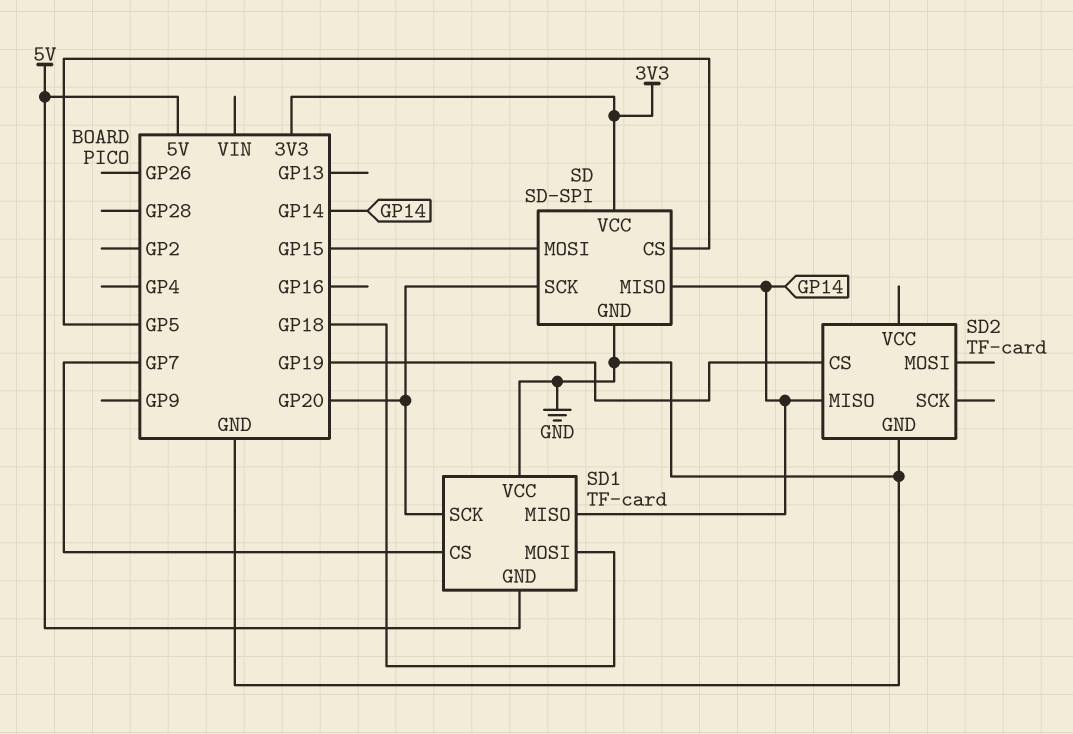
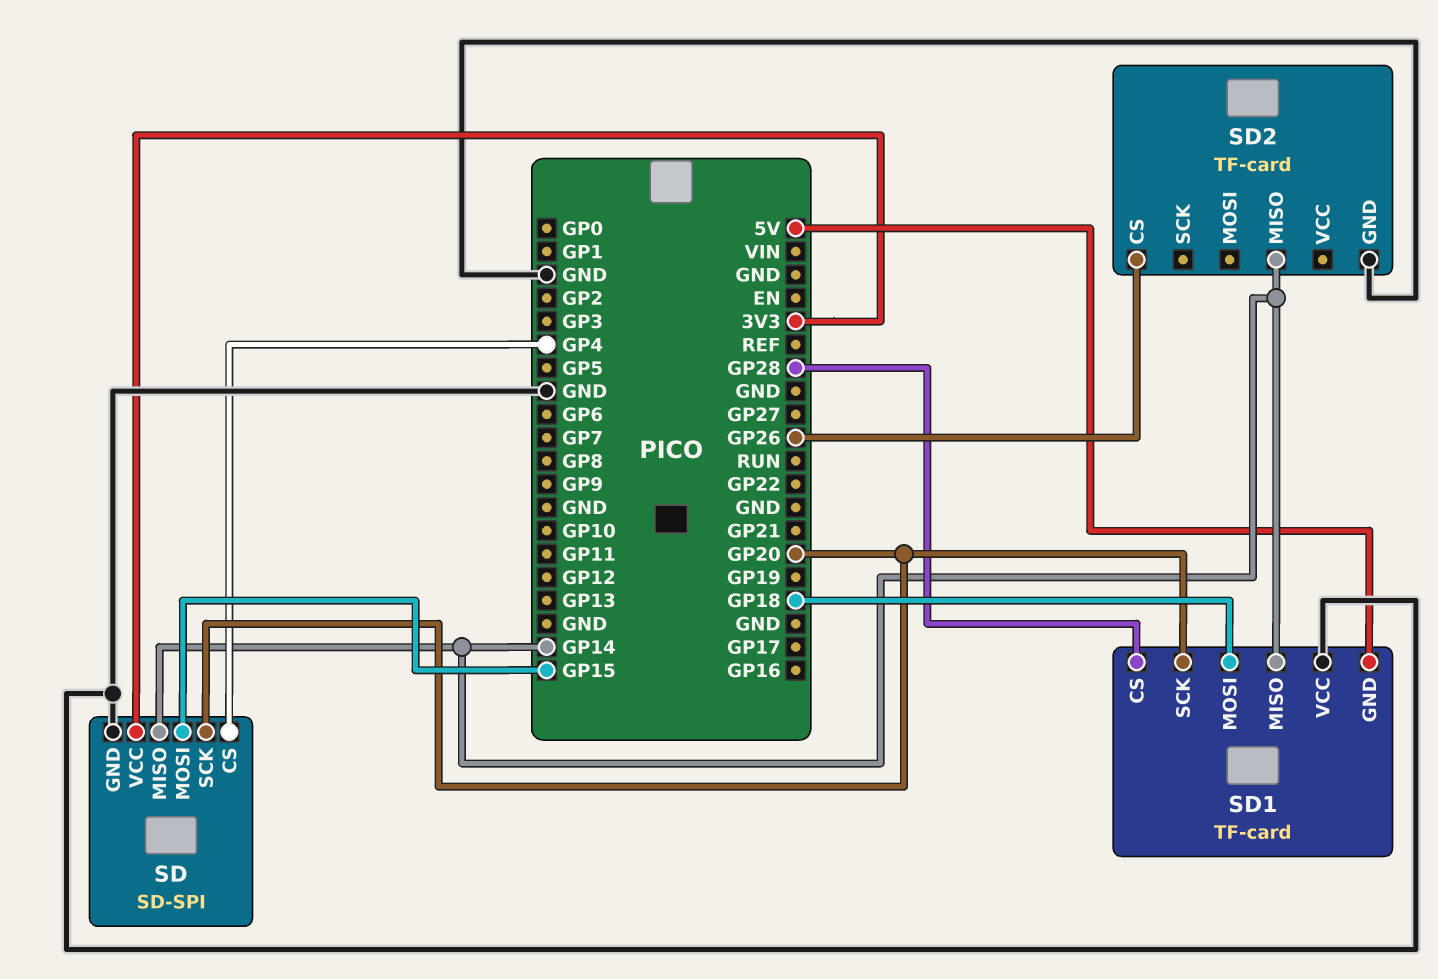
SD pin CS: GP5 -> GP4
SD1 pin CS: GP7 -> GP28
SD2 pin CS: GP19 -> GP26

